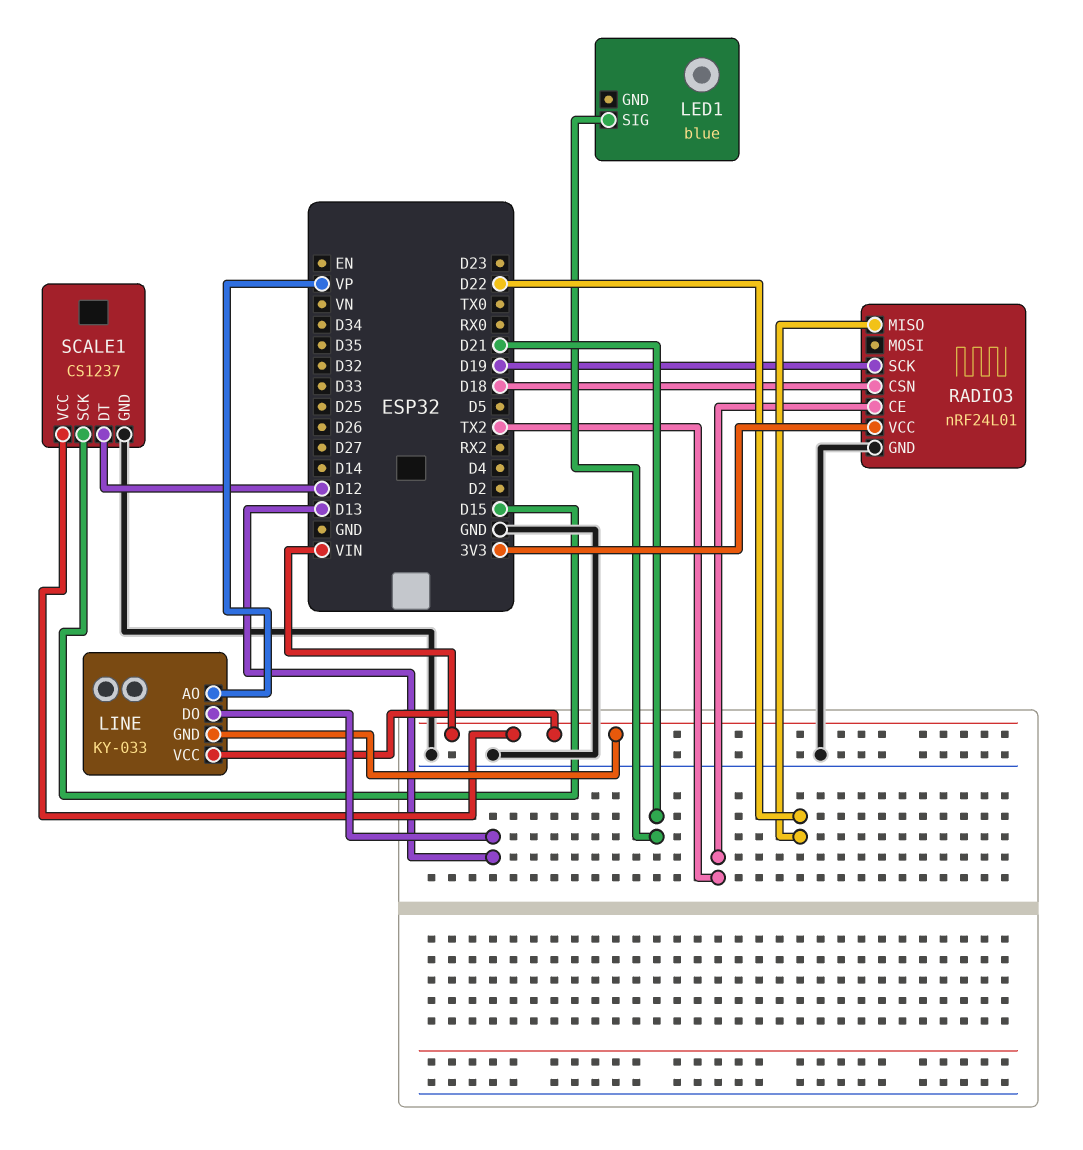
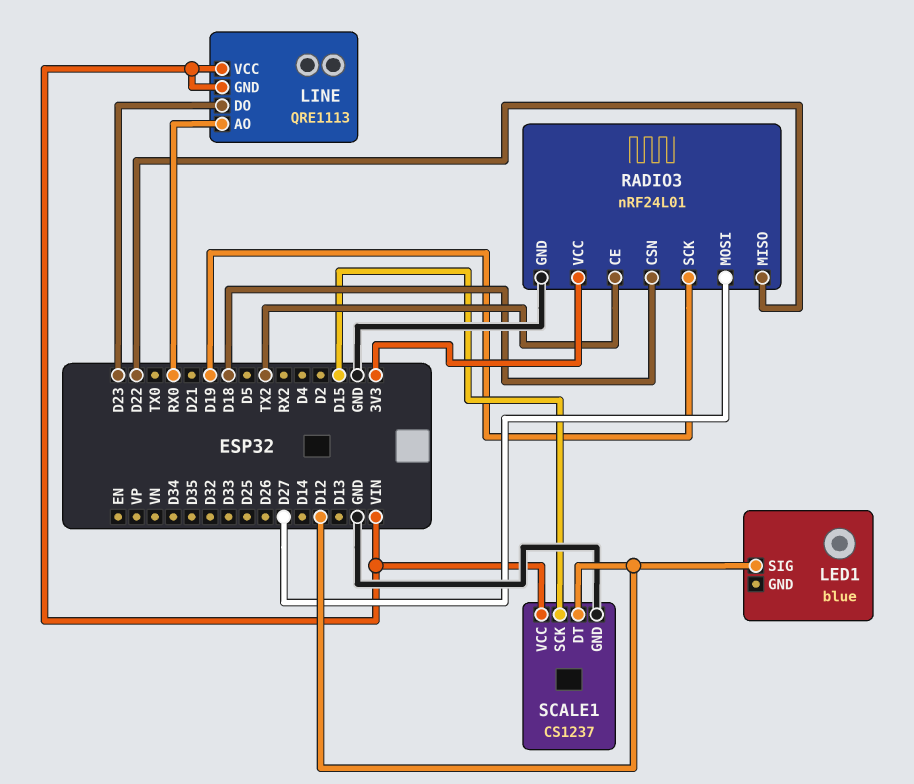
LED1 pin SIG: D21 -> D12
LINE: KY-033 -> QRE1113
LINE pin AO: VP -> RX0
LINE pin DO: D13 -> D23
RADIO3 pin MOSI: none -> D27

